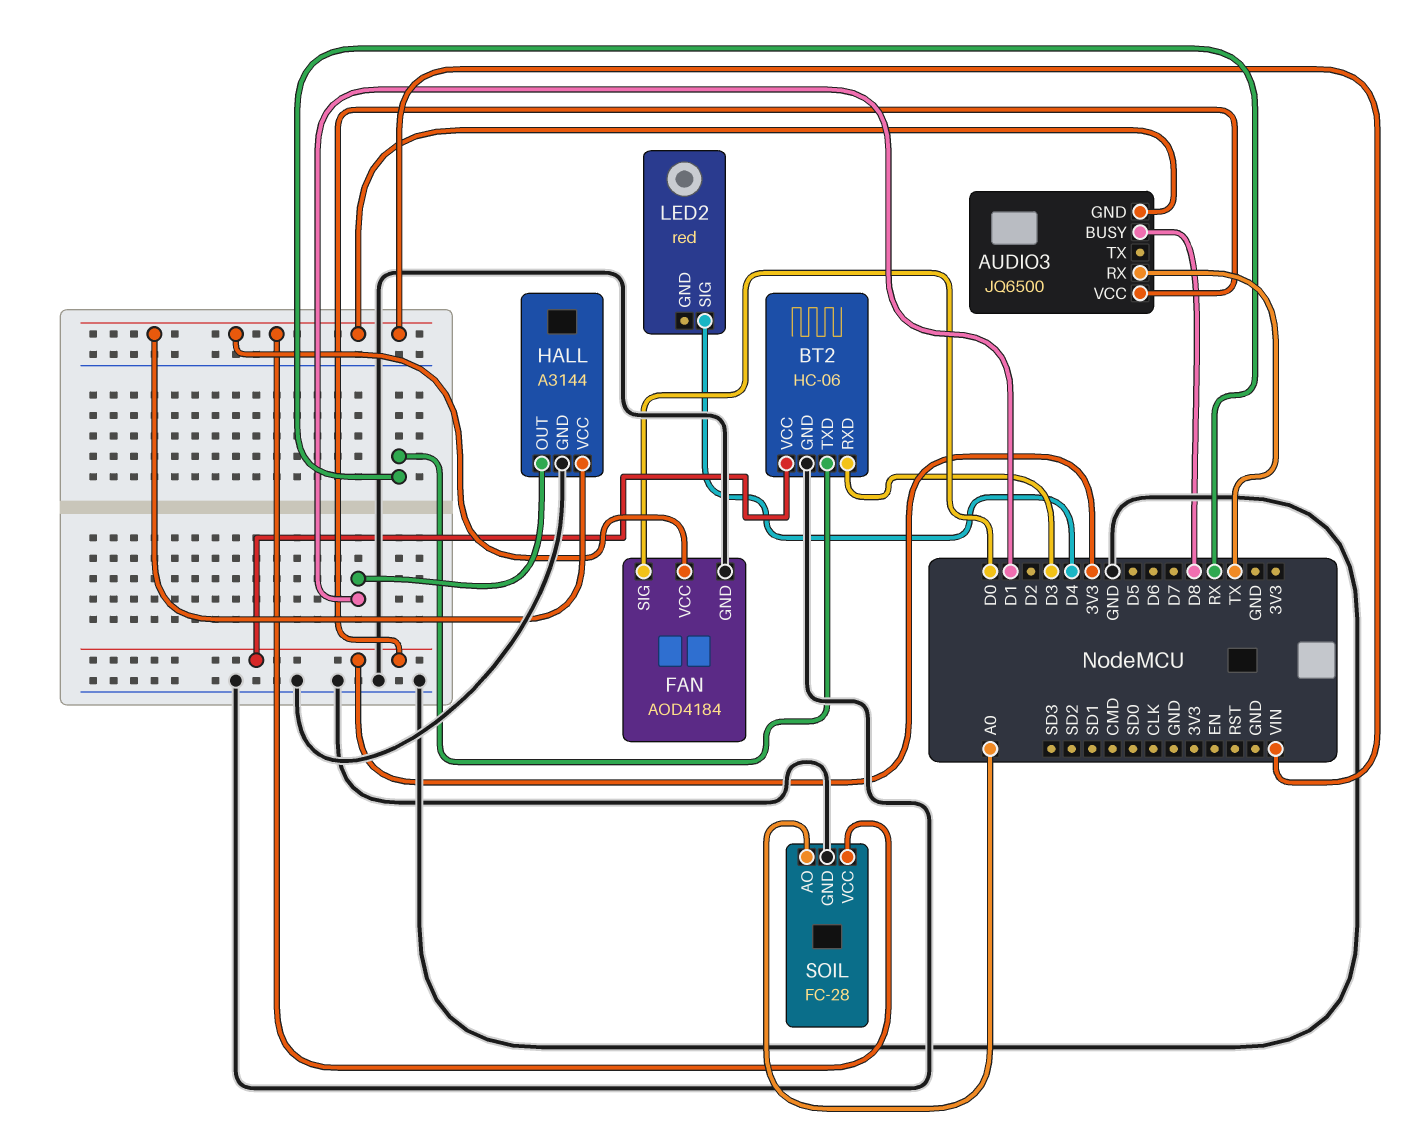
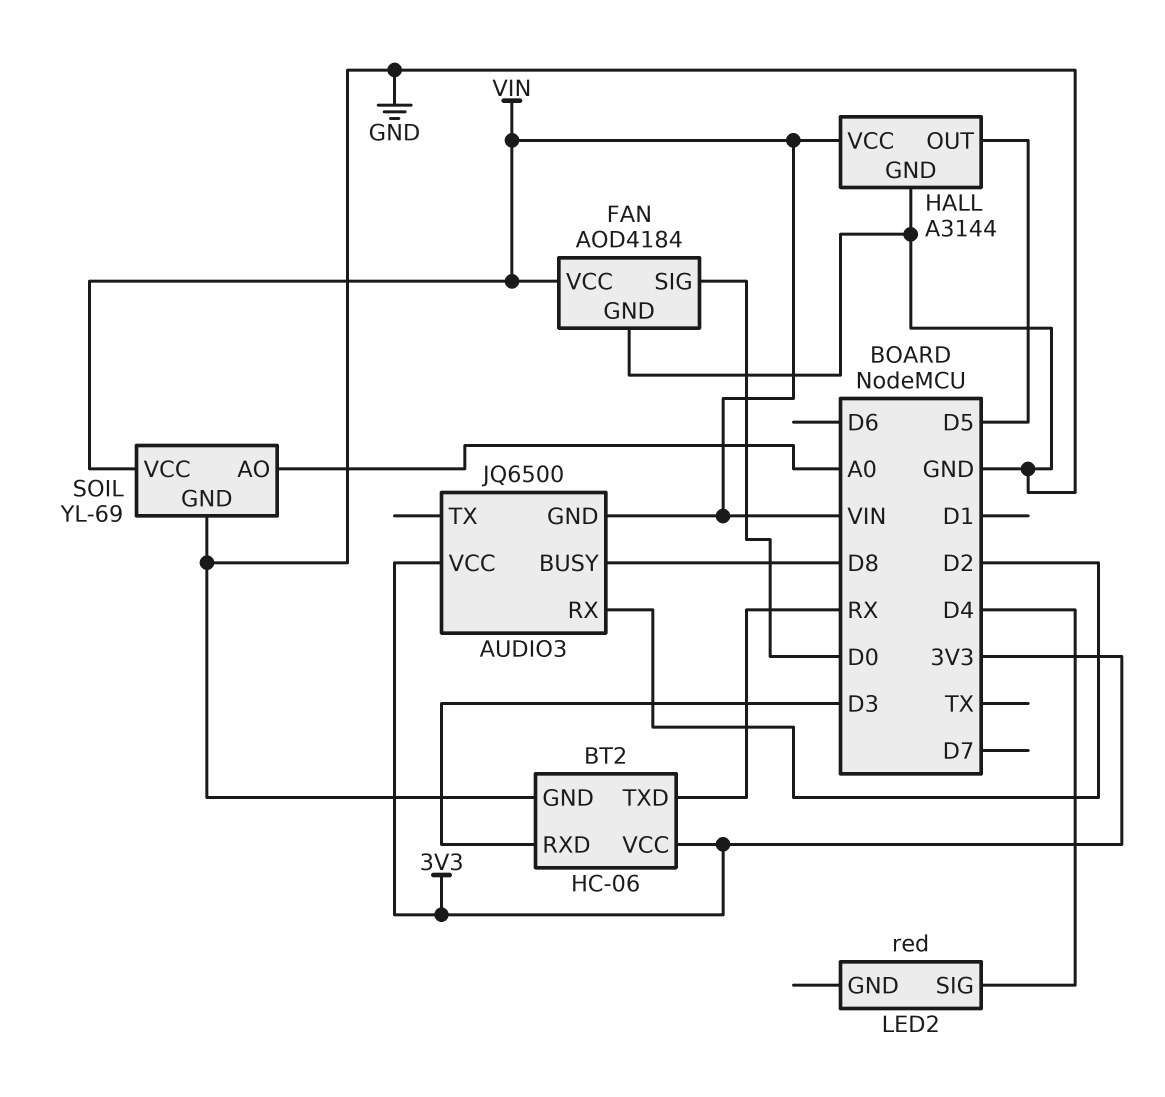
AUDIO3 pin RX: TX -> D2
HALL pin OUT: D1 -> D5
SOIL: FC-28 -> YL-69

